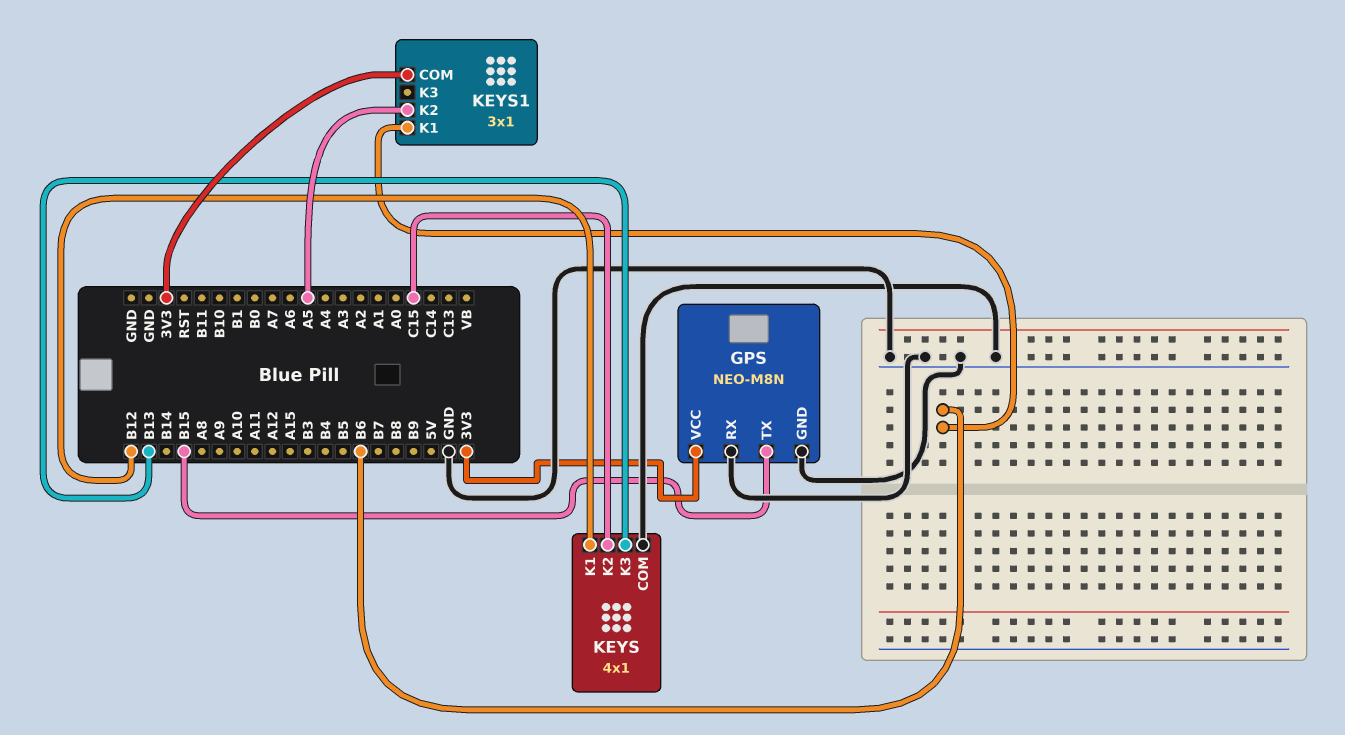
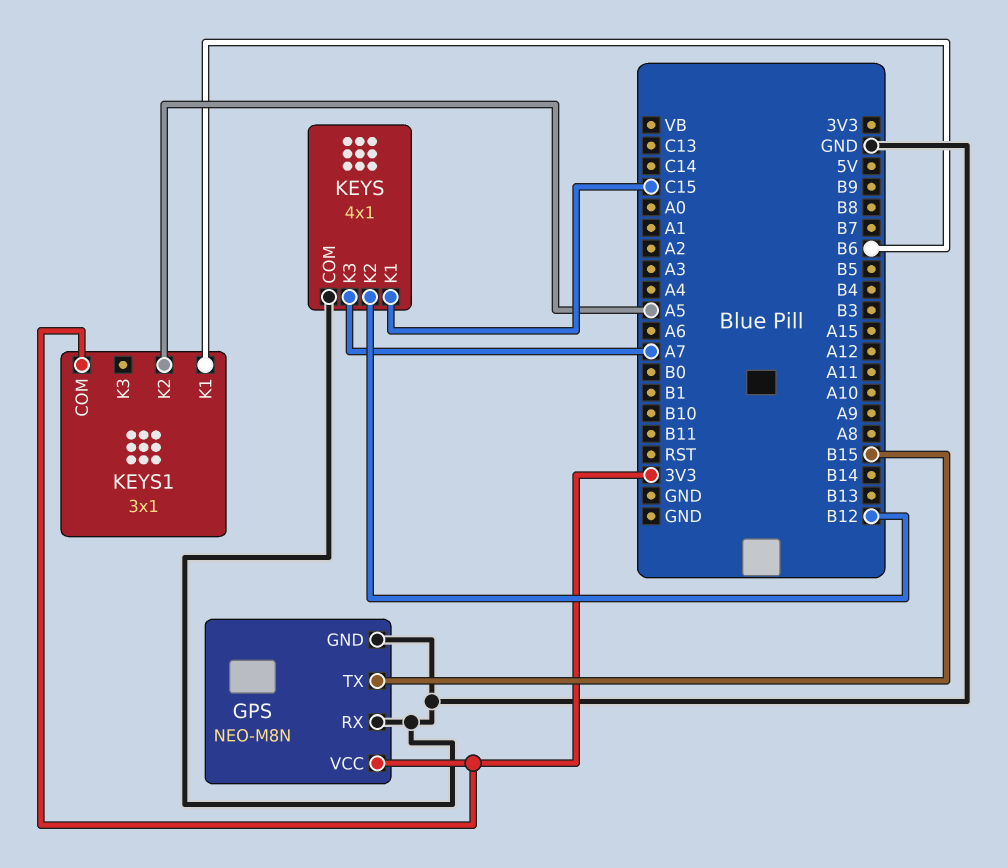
KEYS pin K1: B12 -> C15
KEYS pin K2: C15 -> B12
KEYS pin K3: B13 -> A7

